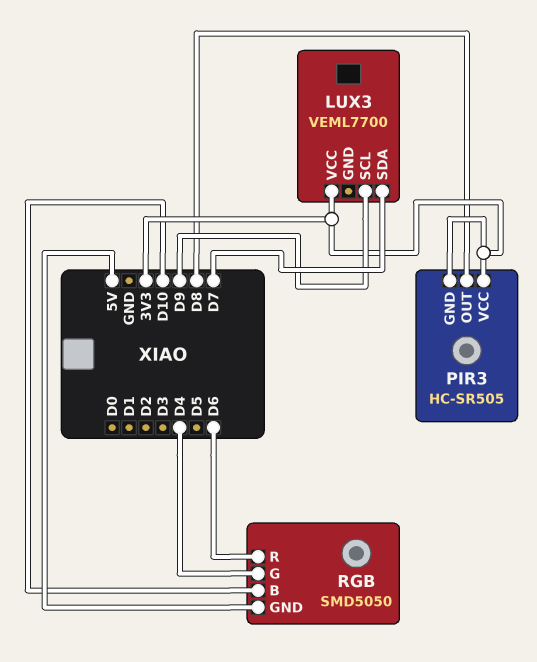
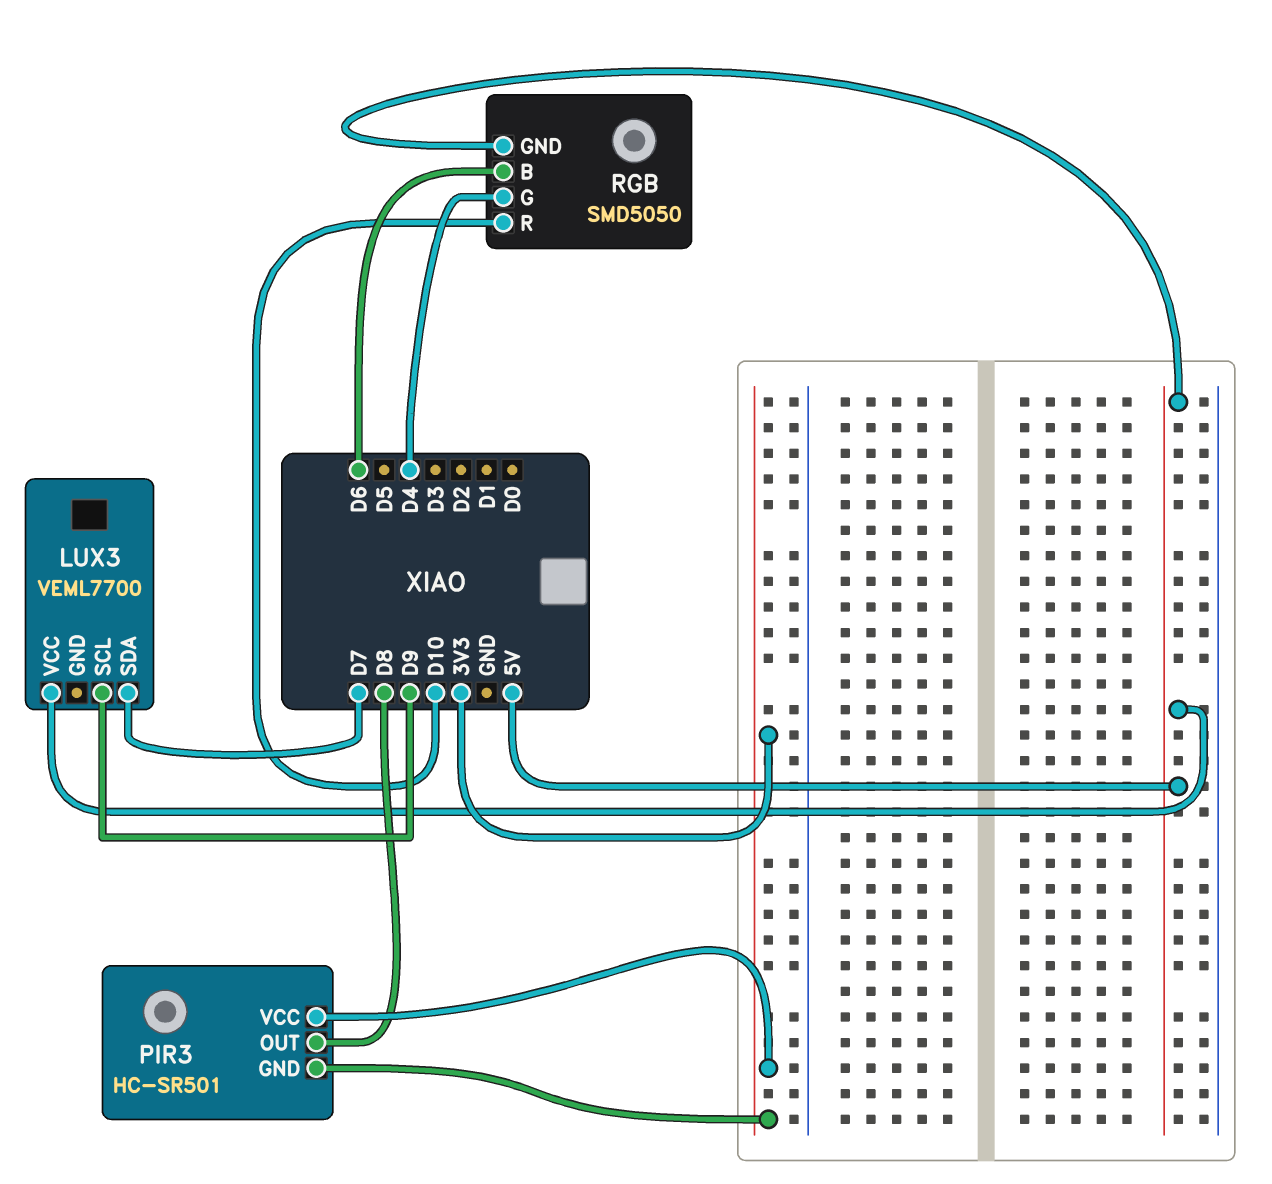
LUX3 pin VCC: 3V3 -> 5V
PIR3: HC-SR505 -> HC-SR501
RGB pin B: D10 -> D6
RGB pin R: D6 -> D10

